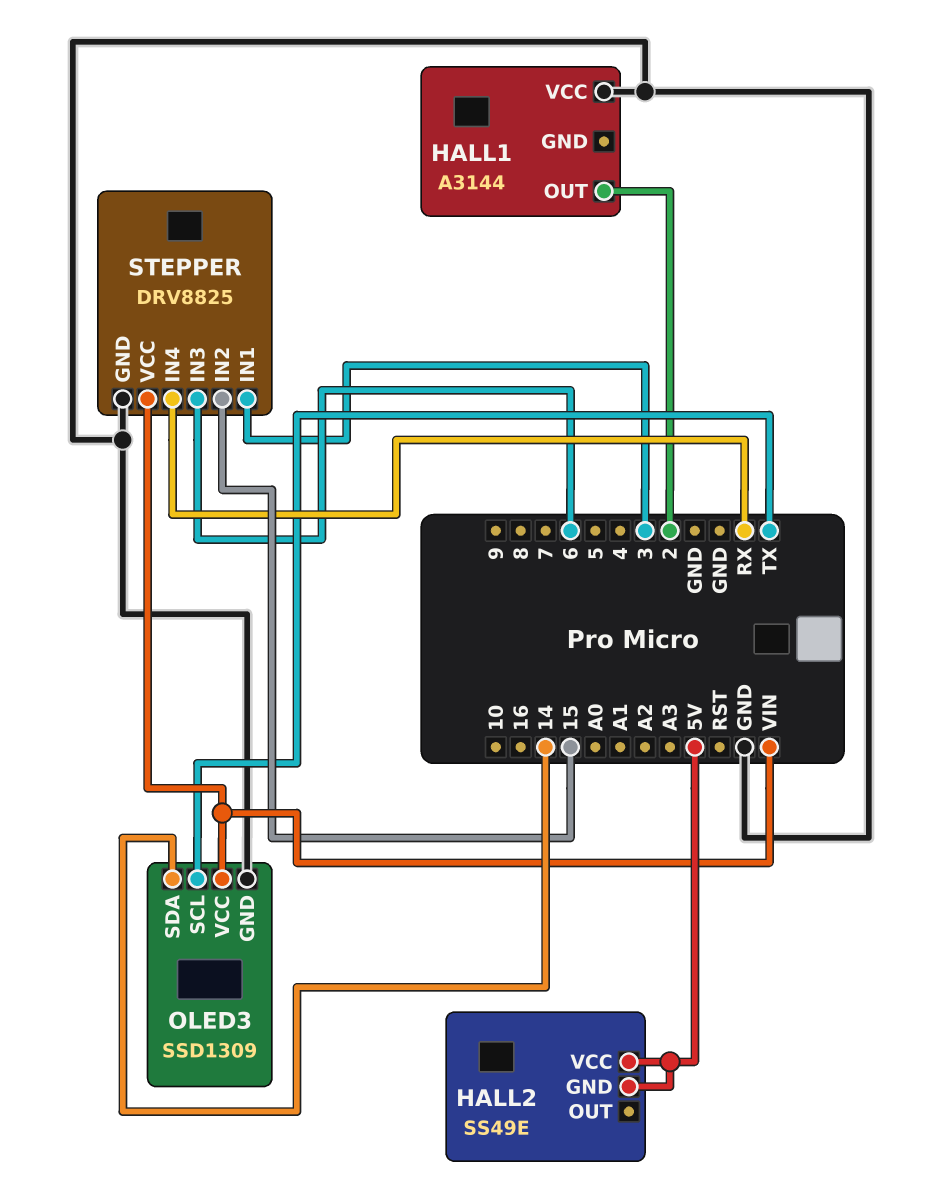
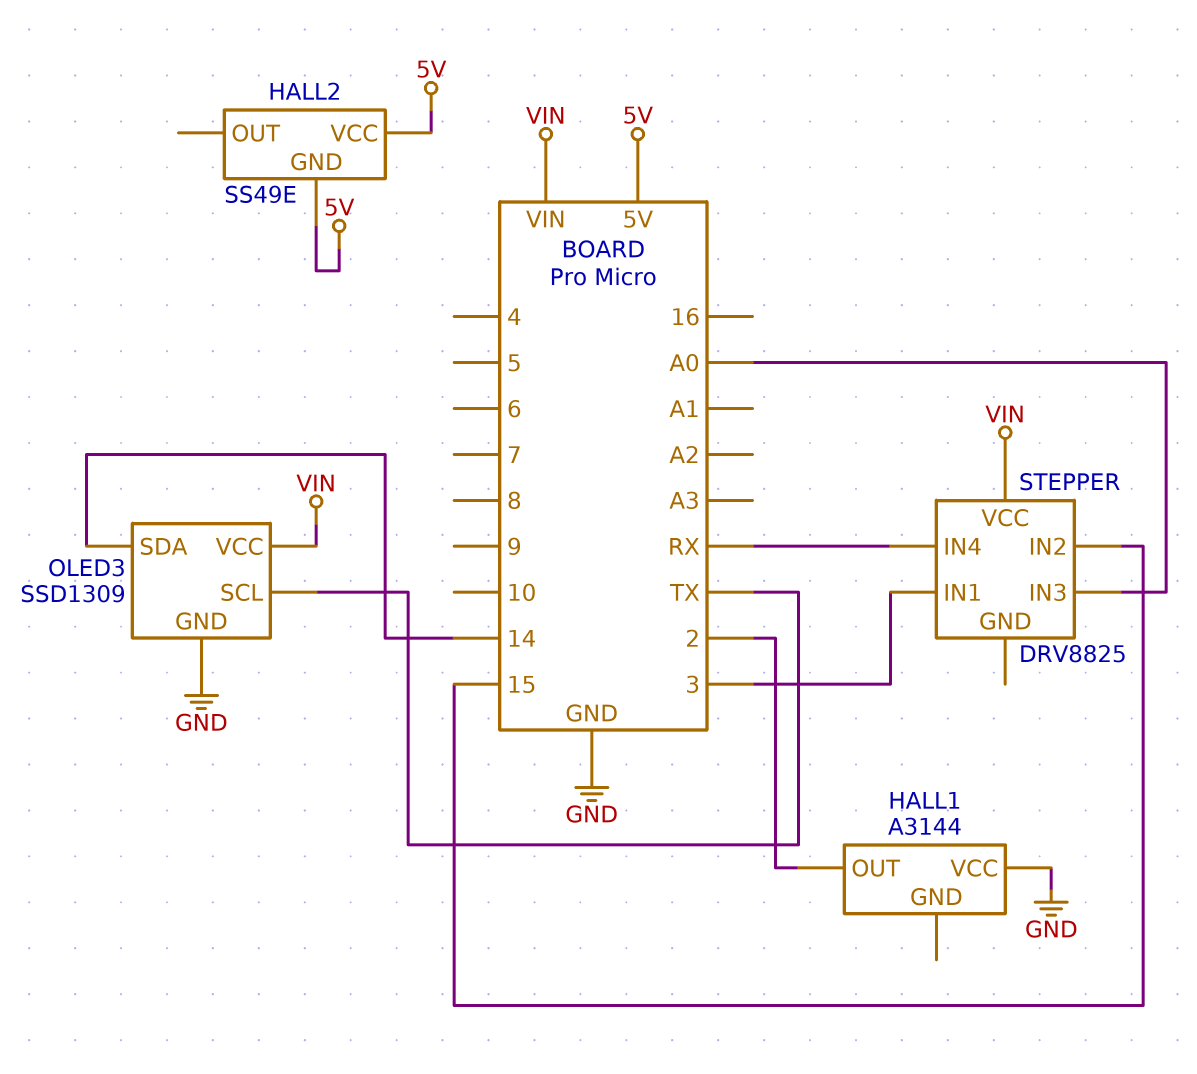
STEPPER pin GND: GND -> none
STEPPER pin IN3: 6 -> A0

